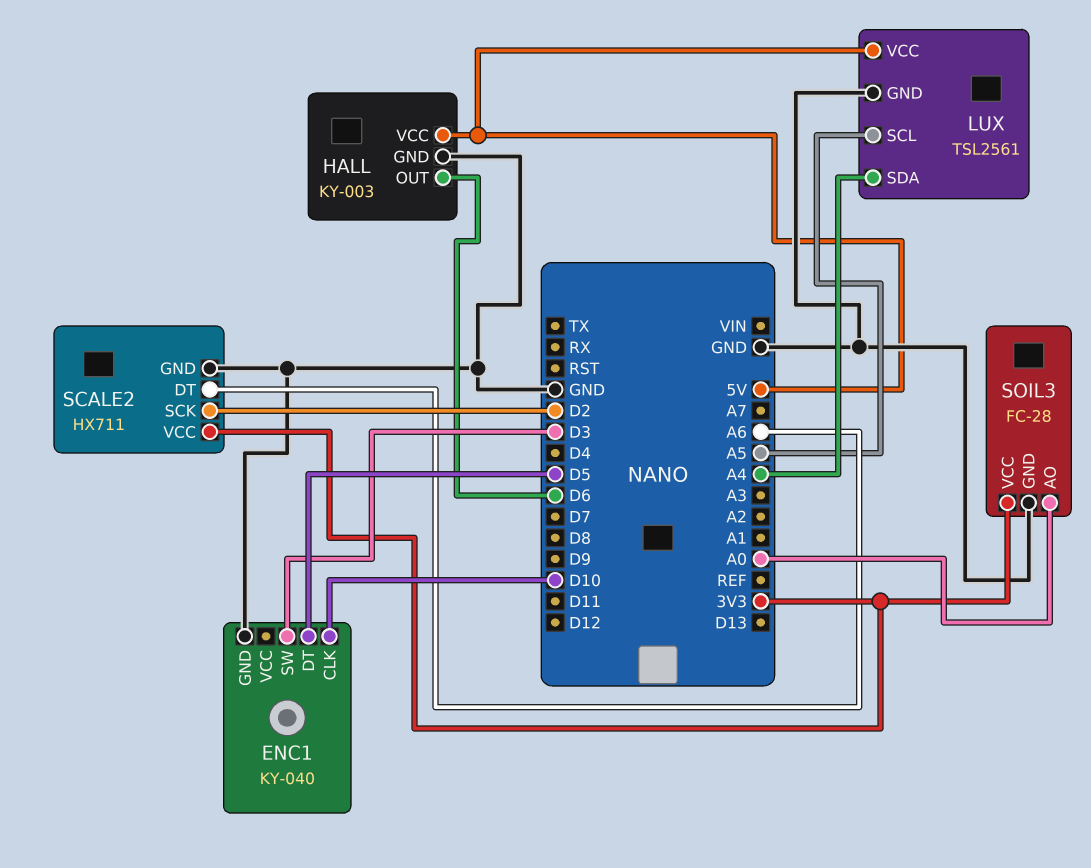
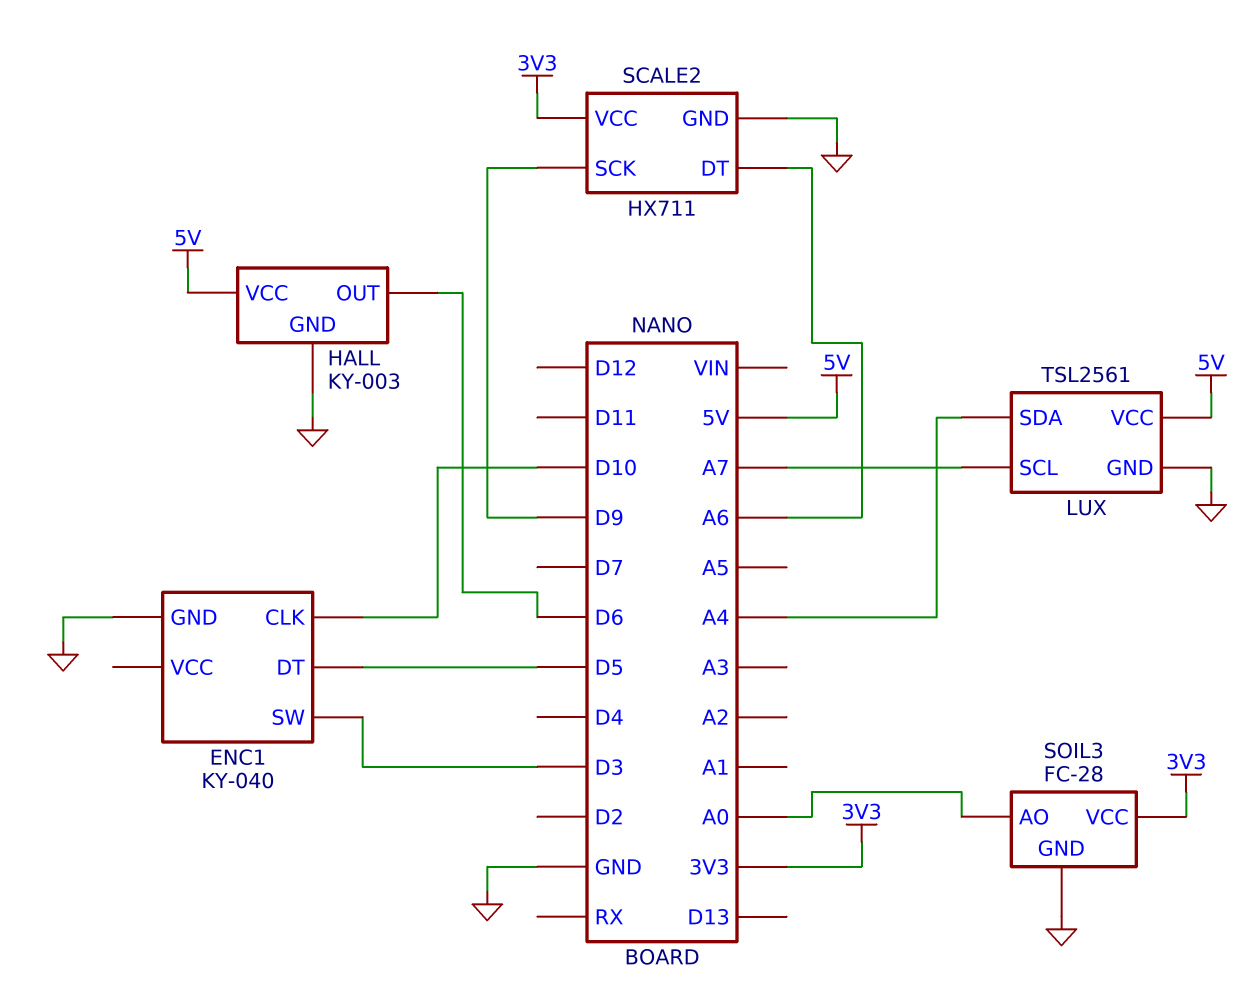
LUX pin SCL: A5 -> A7
SCALE2 pin SCK: D2 -> D9

